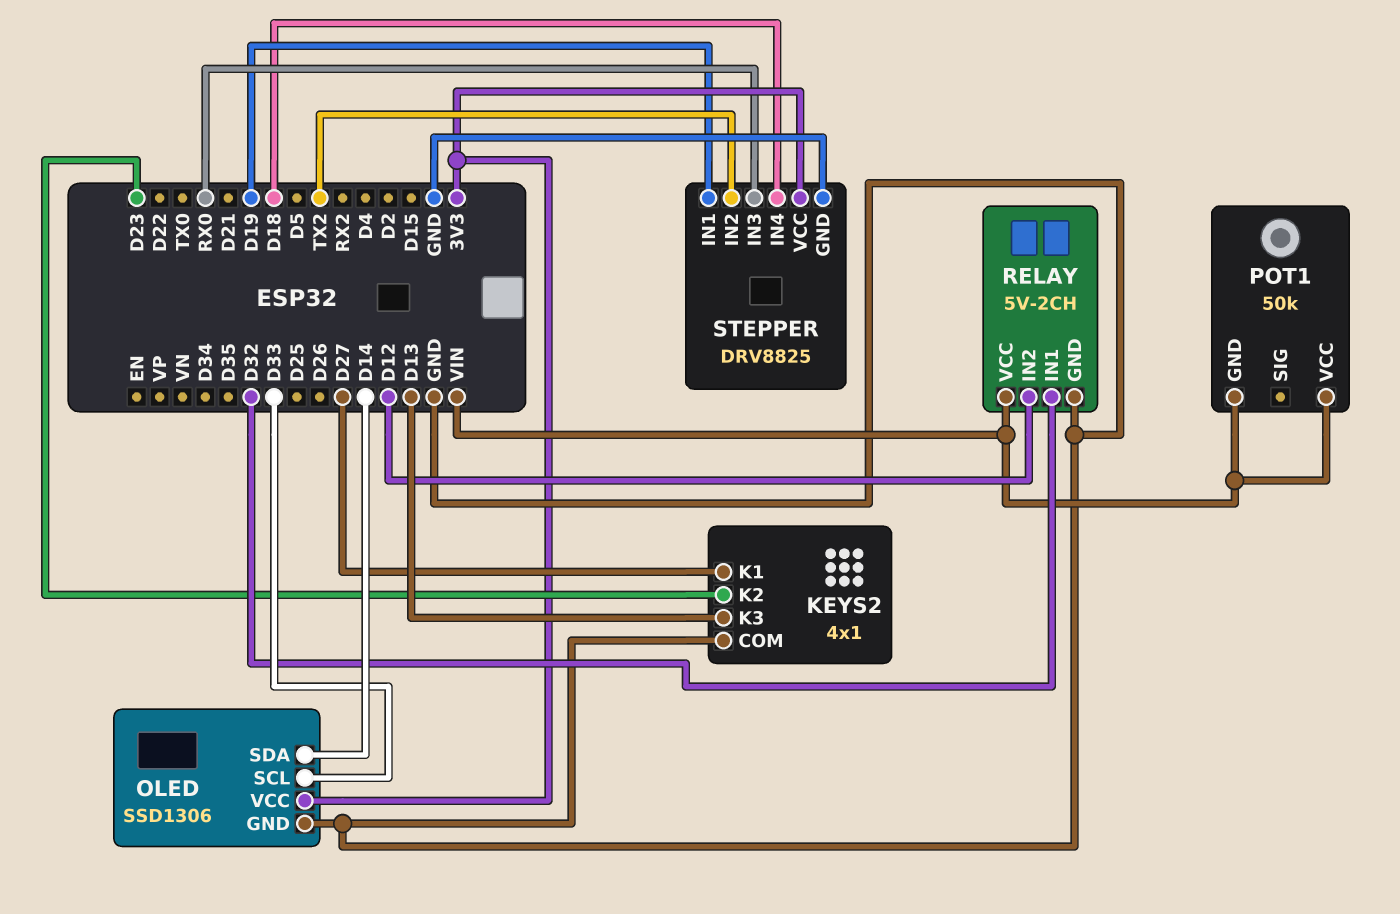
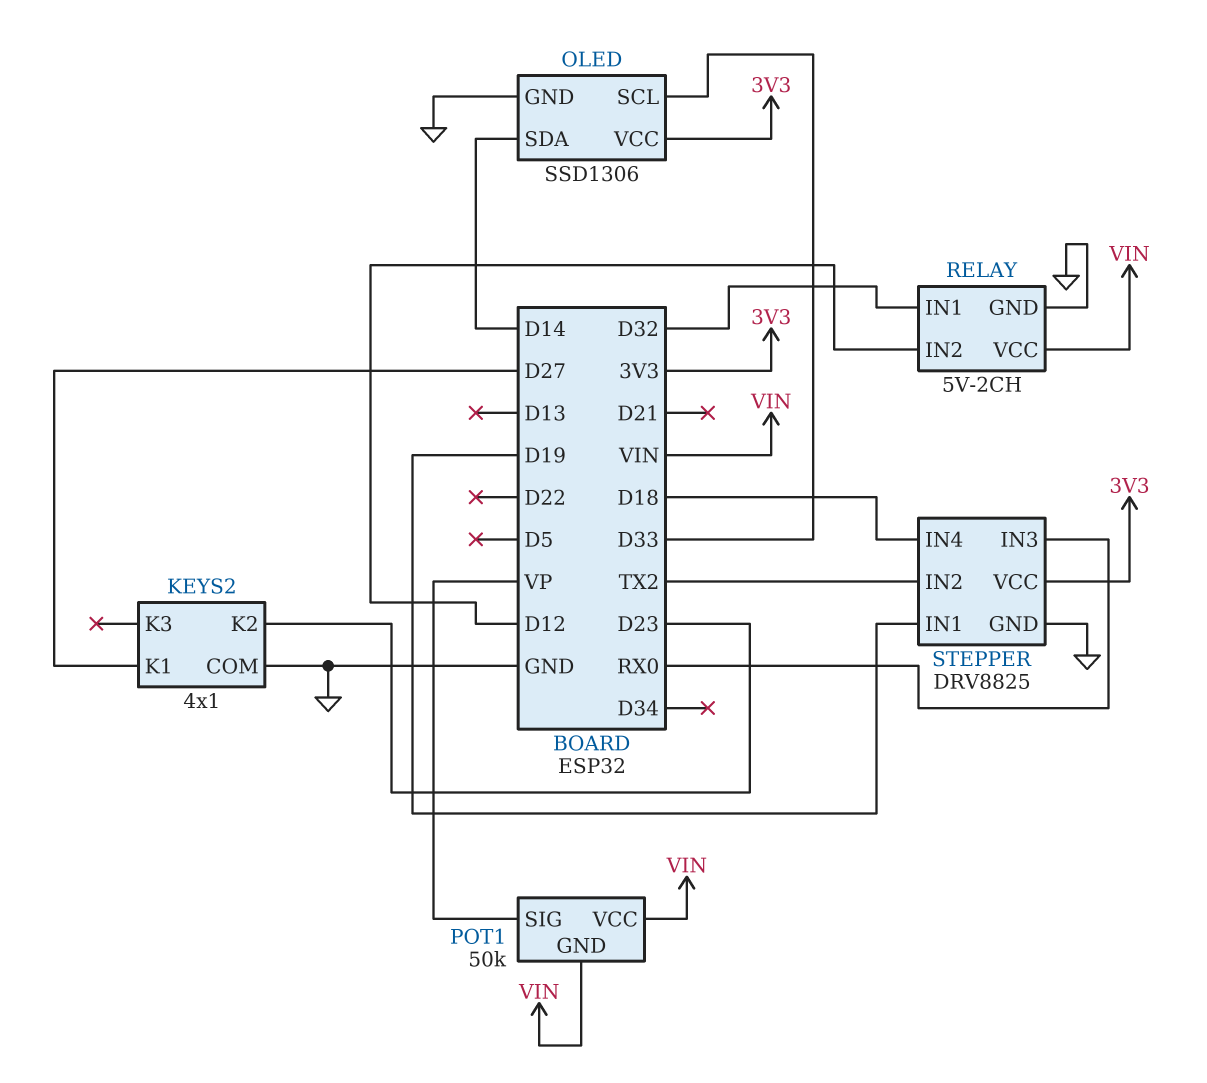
KEYS2 pin K3: D13 -> none
POT1 pin SIG: none -> VP

